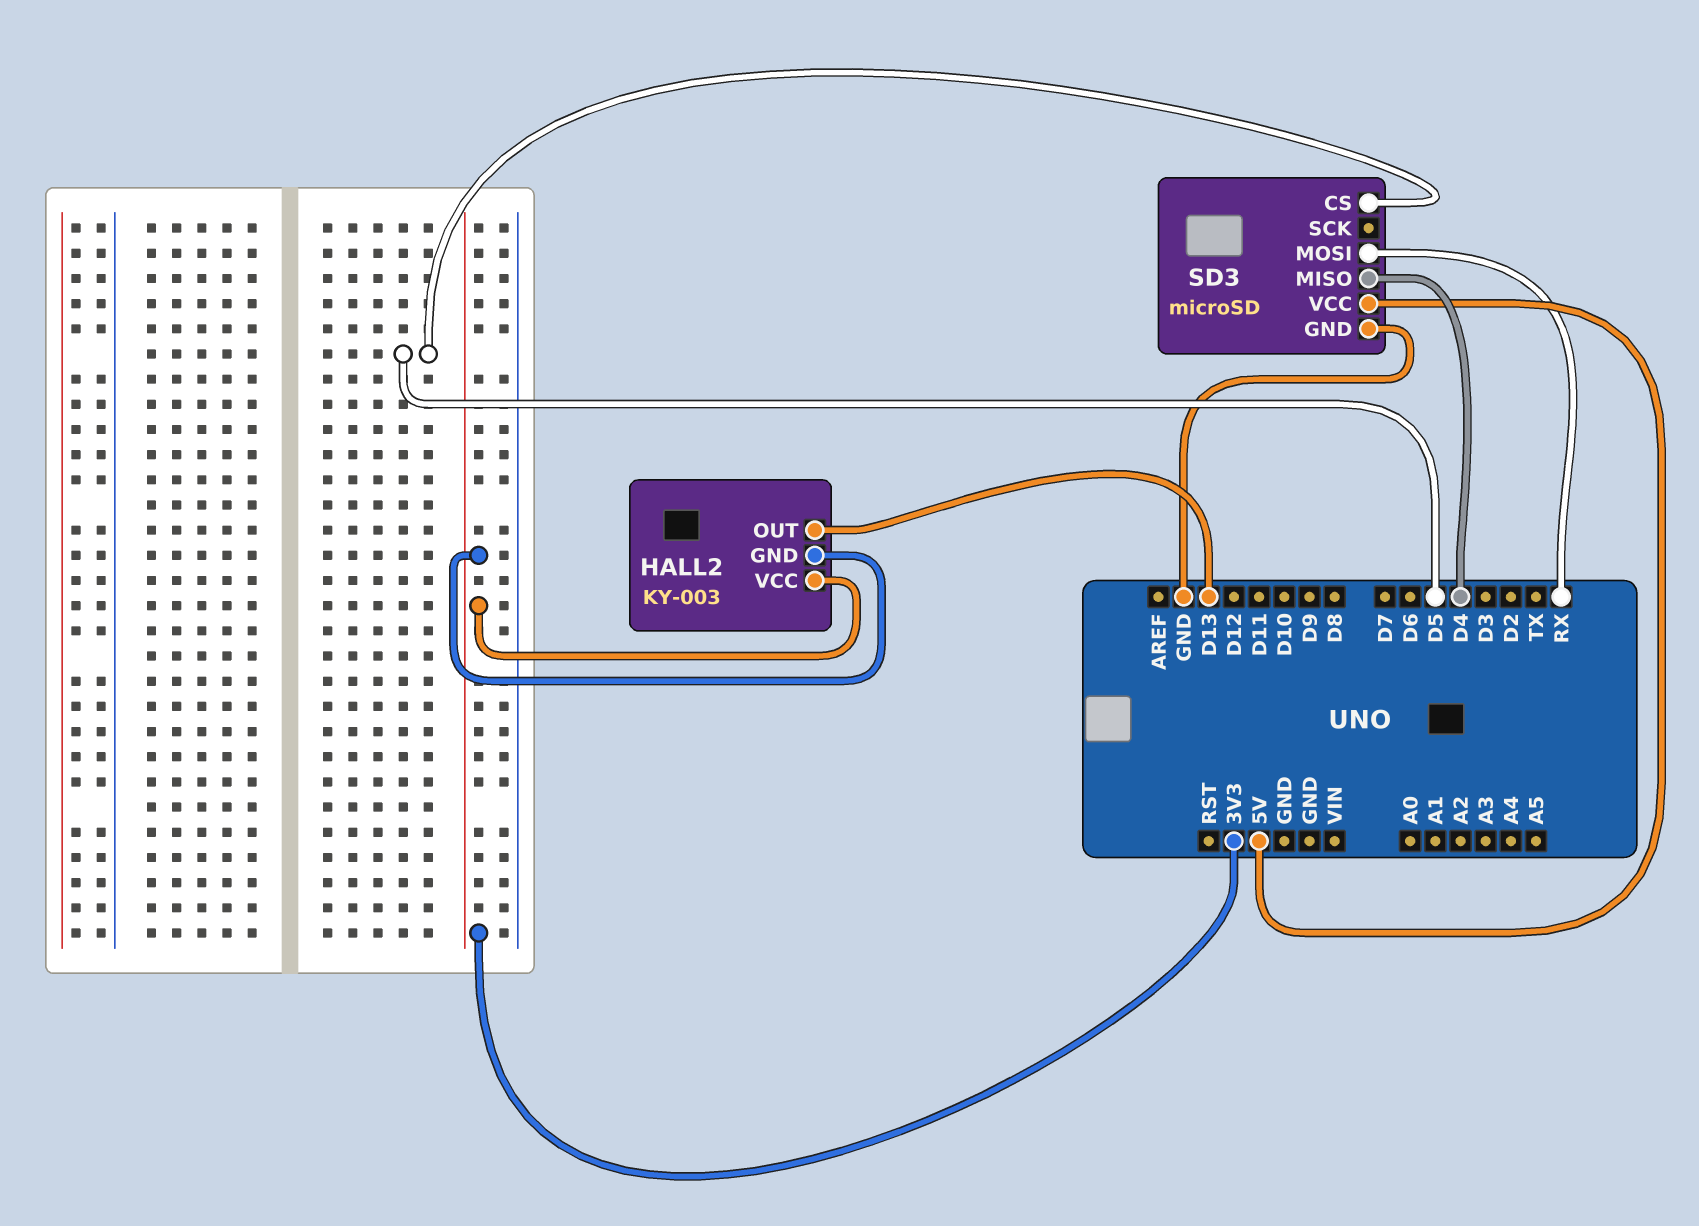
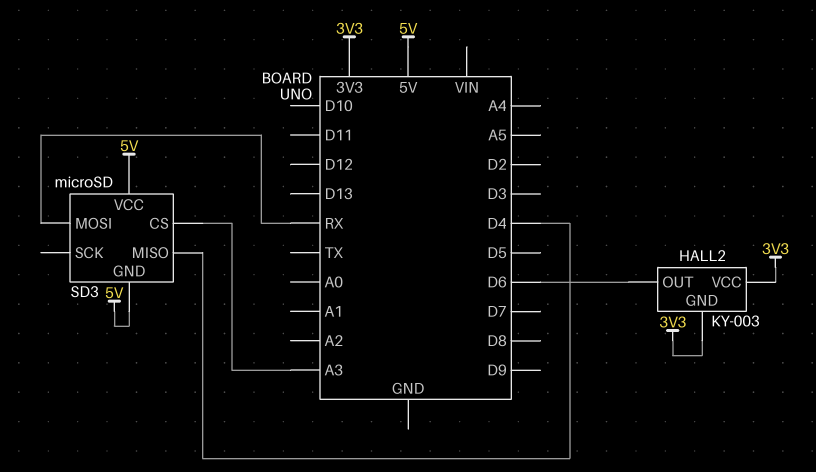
HALL2 pin OUT: D13 -> D6
SD3 pin CS: D5 -> A3
SD3 pin GND: GND -> 5V

